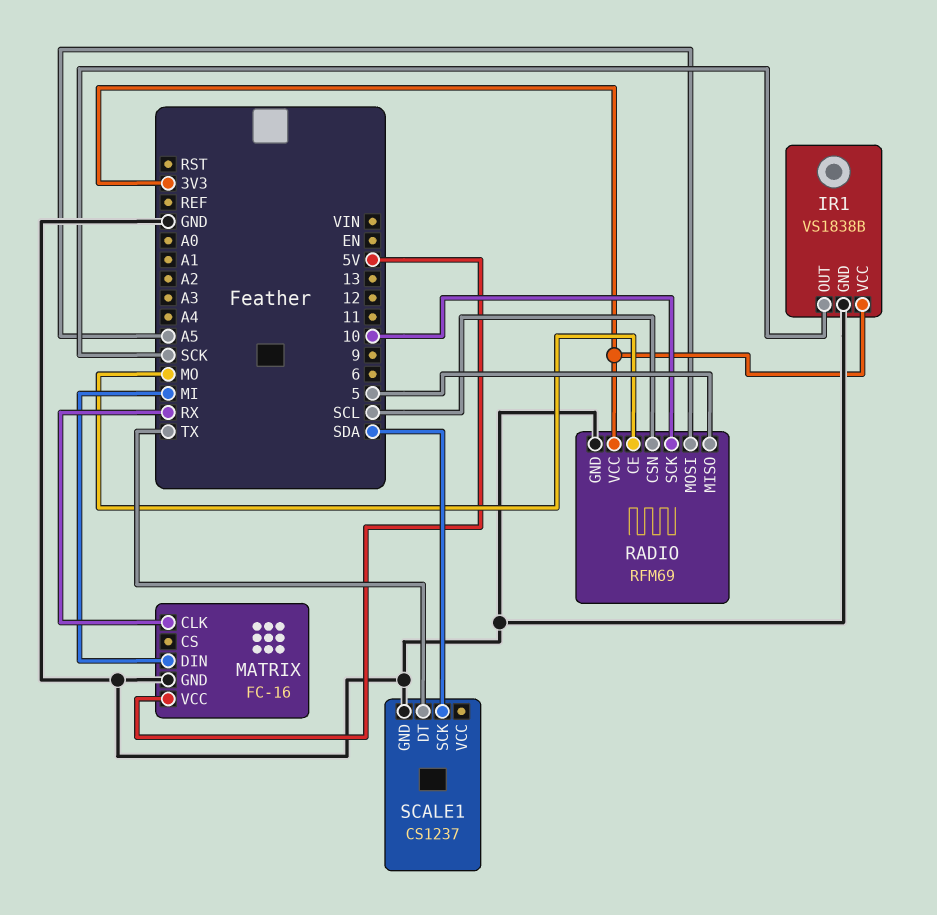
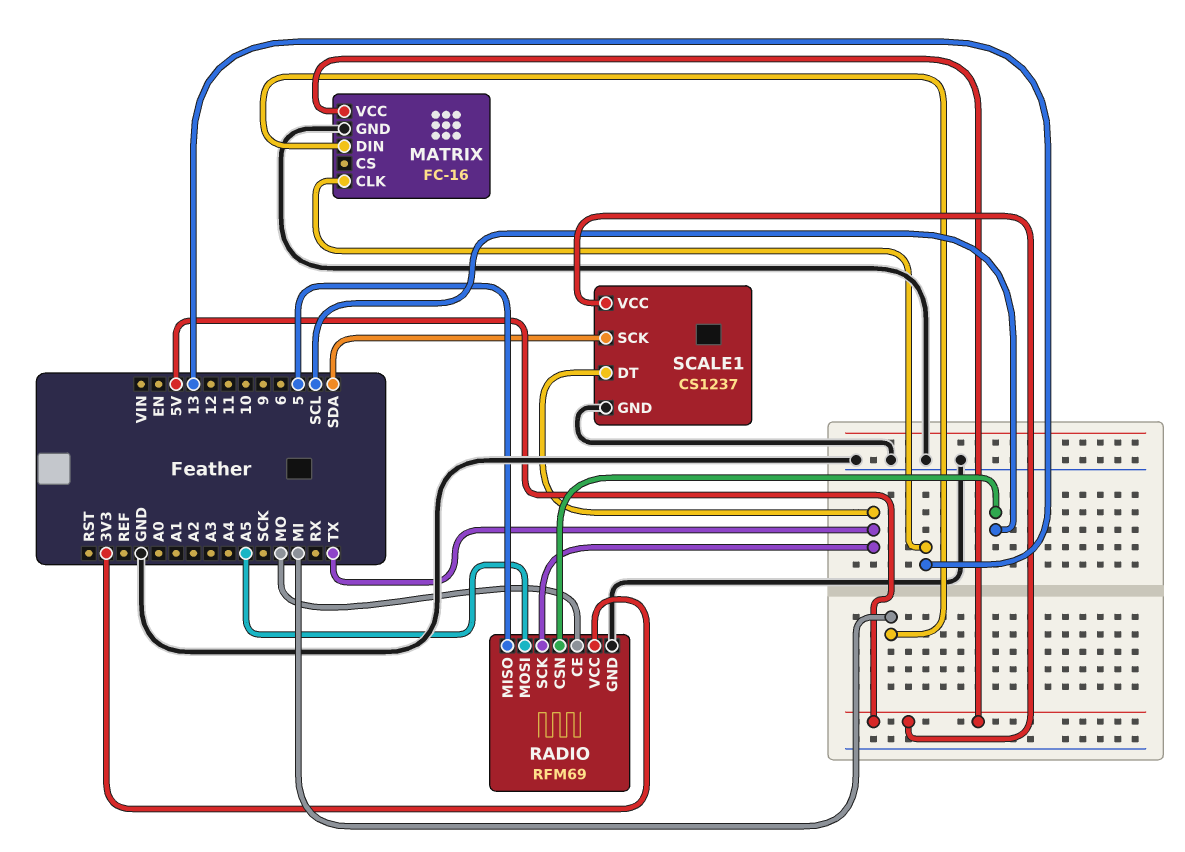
IR1: VS1838B -> none
IR1 pin GND: GND -> none
IR1 pin OUT: SCK -> none
IR1 pin VCC: 3V3 -> none
MATRIX pin CLK: RX -> 13
RADIO pin SCK: 10 -> TX
SCALE1 pin VCC: none -> 5V

